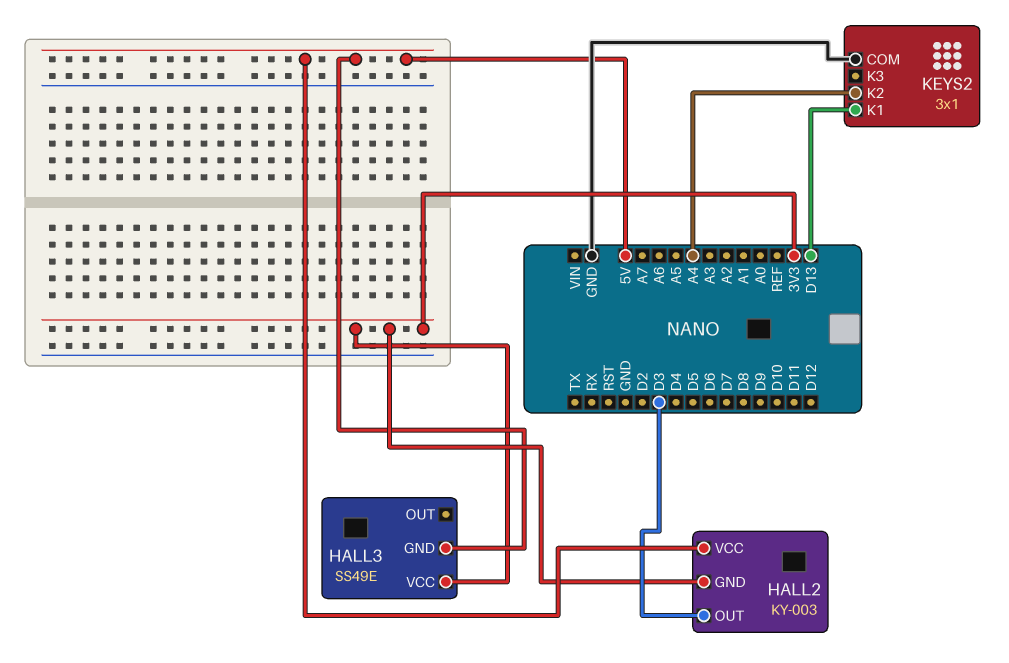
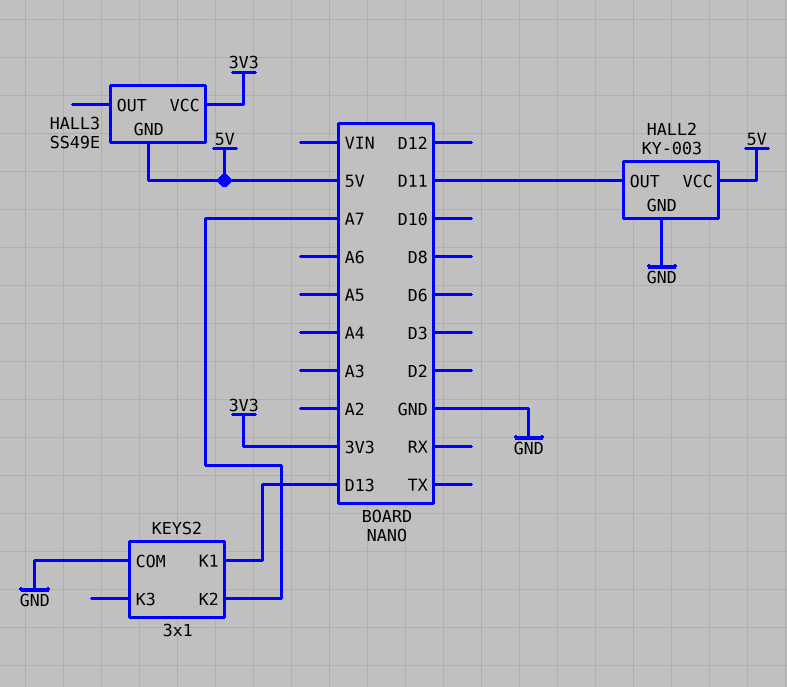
HALL2 pin GND: 3V3 -> GND
HALL2 pin OUT: D3 -> D11
KEYS2 pin K2: A4 -> A7

